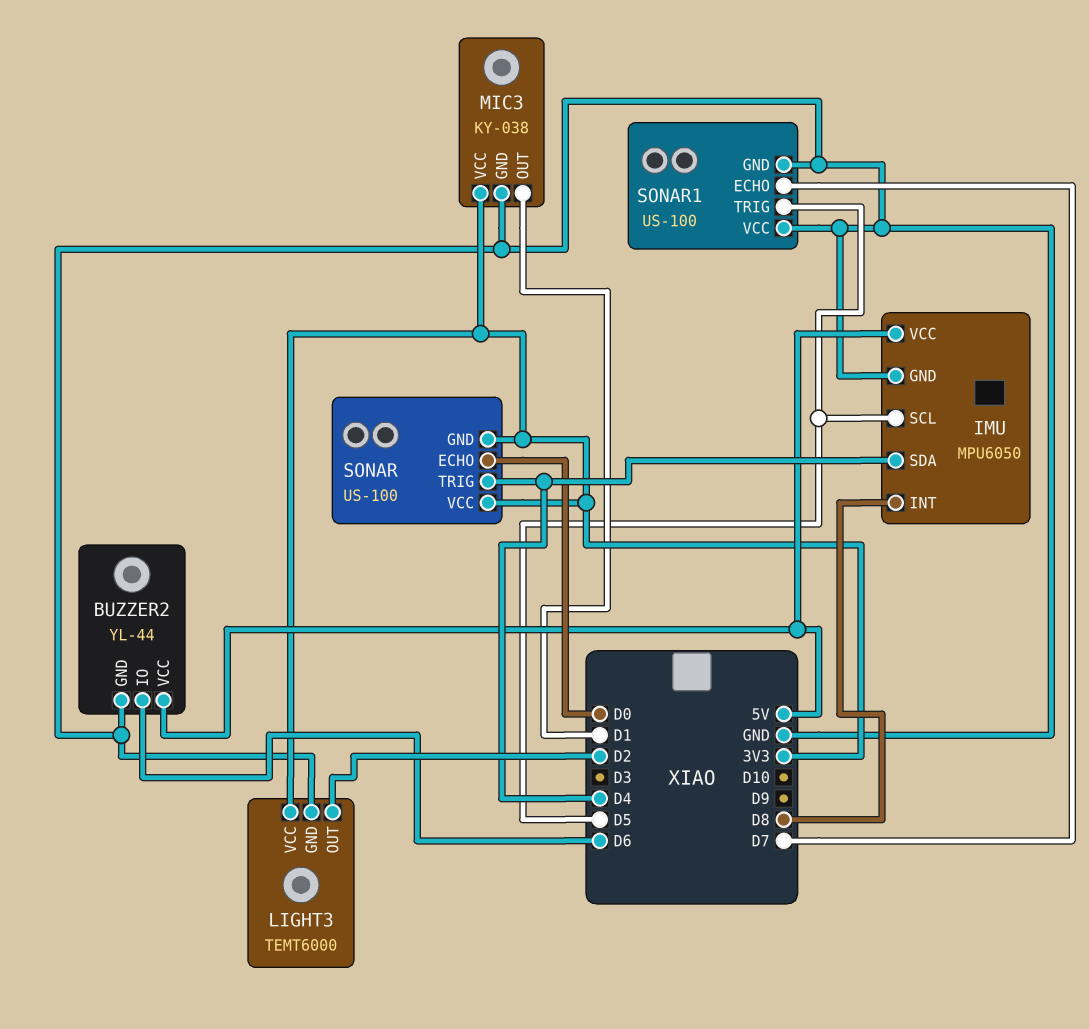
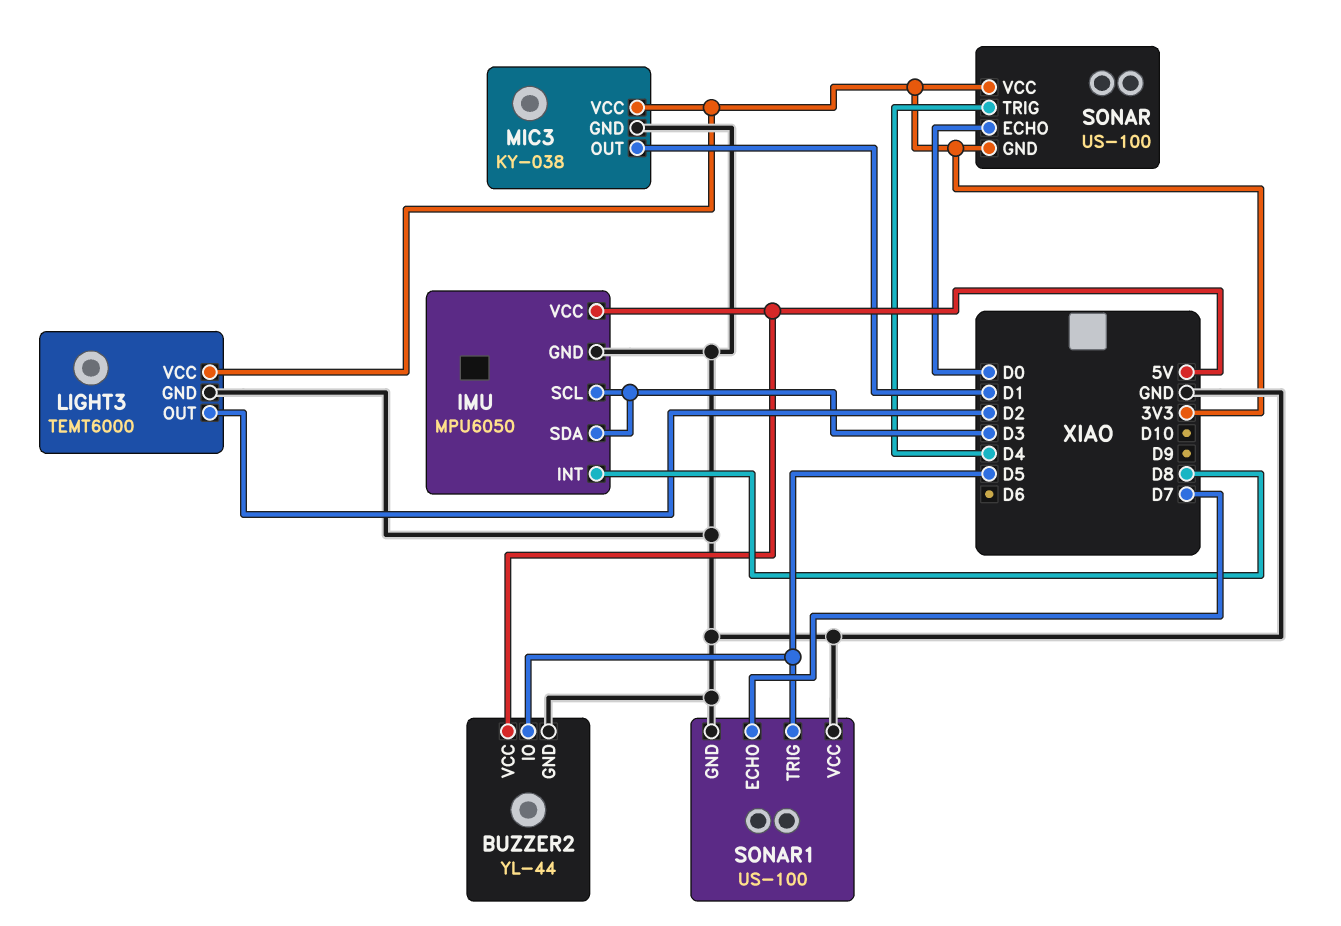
BUZZER2 pin IO: D6 -> D5
IMU pin SCL: D5 -> D3
IMU pin SDA: D4 -> D3

